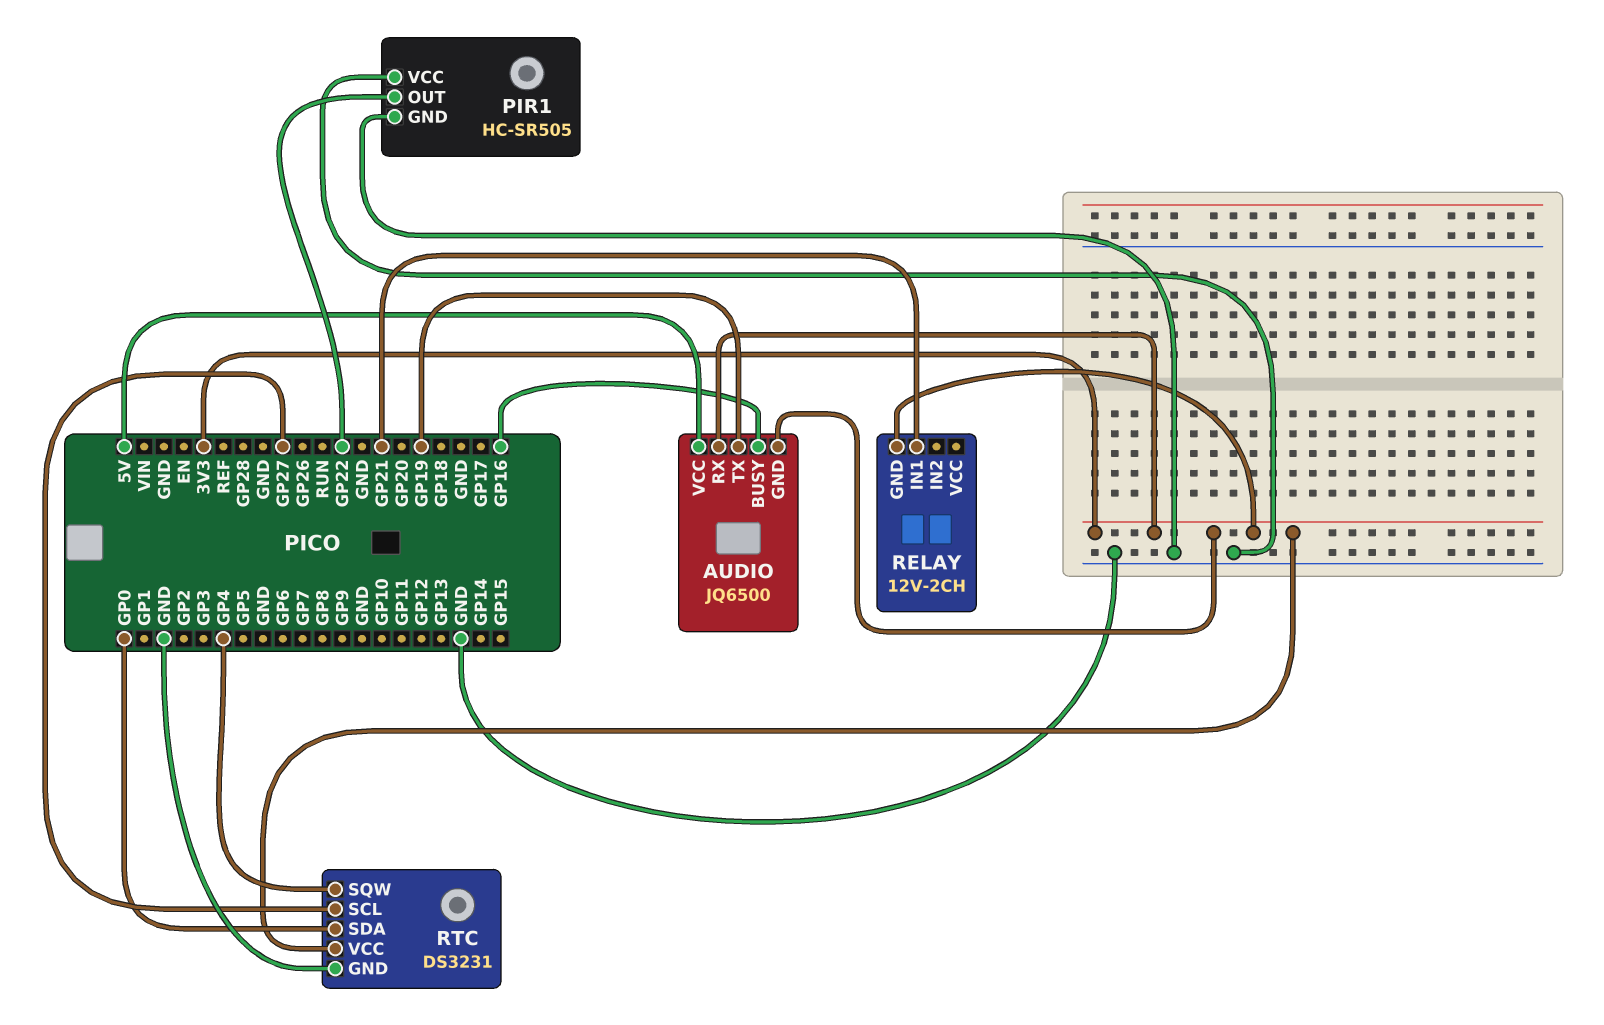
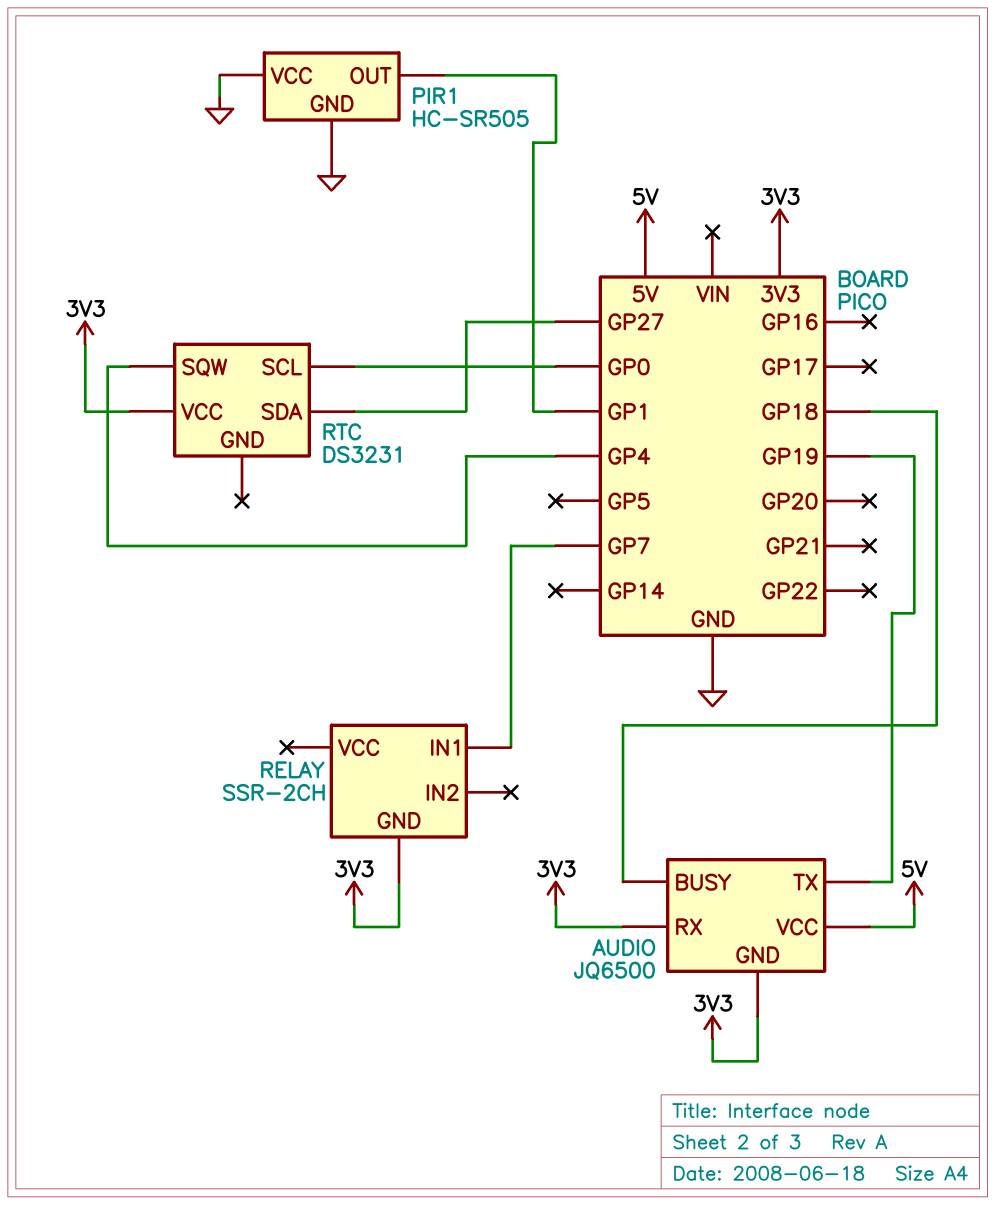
AUDIO pin BUSY: GP16 -> GP18
PIR1 pin OUT: GP22 -> GP1
RELAY: 12V-2CH -> SSR-2CH
RELAY pin IN1: GP21 -> GP7
RTC pin GND: GND -> none
RTC pin SCL: GP27 -> GP0
RTC pin SDA: GP0 -> GP27

